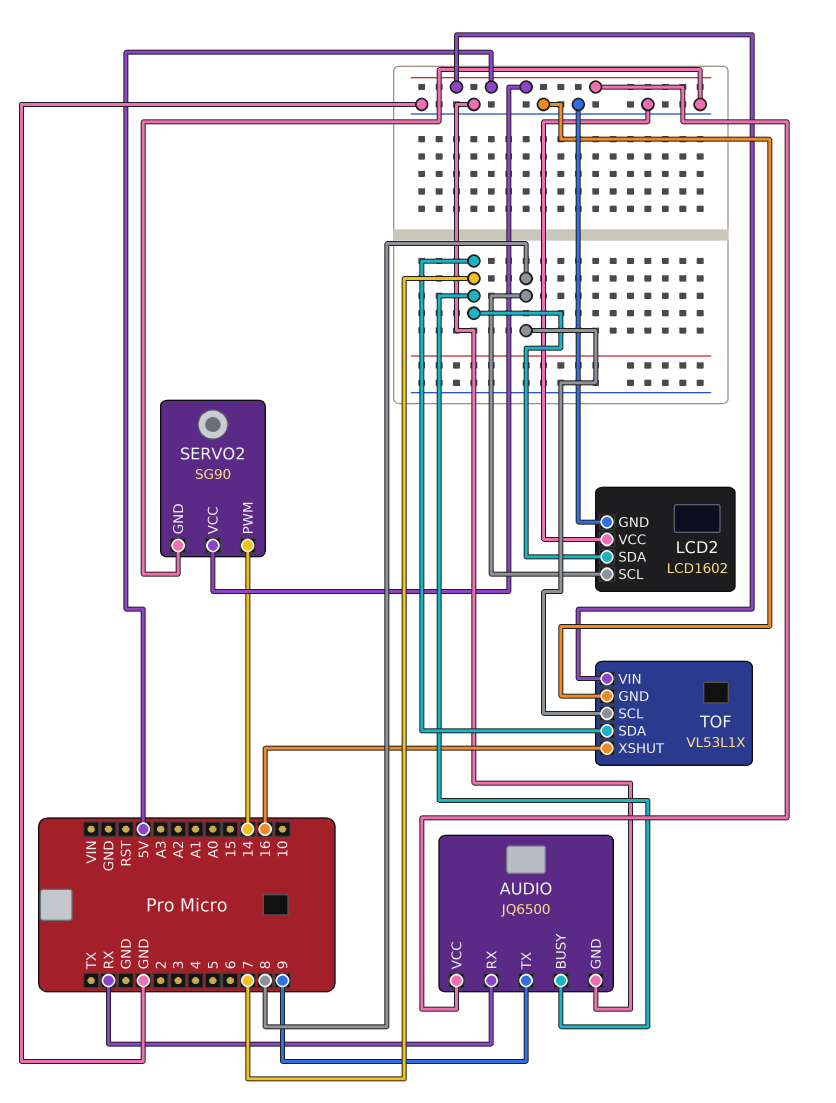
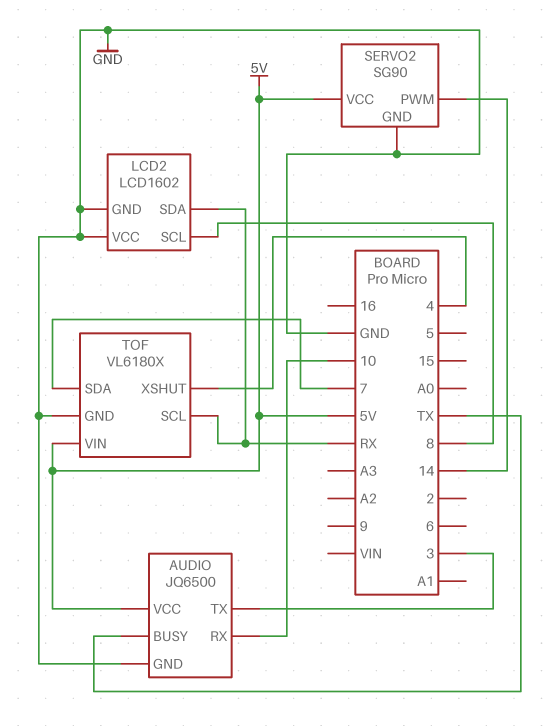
AUDIO pin BUSY: 7 -> TX
AUDIO pin RX: RX -> 10
AUDIO pin TX: 9 -> 3
LCD2 pin SDA: 7 -> RX
TOF: VL53L1X -> VL6180X
TOF pin SCL: 8 -> RX
TOF pin XSHUT: 16 -> 4

